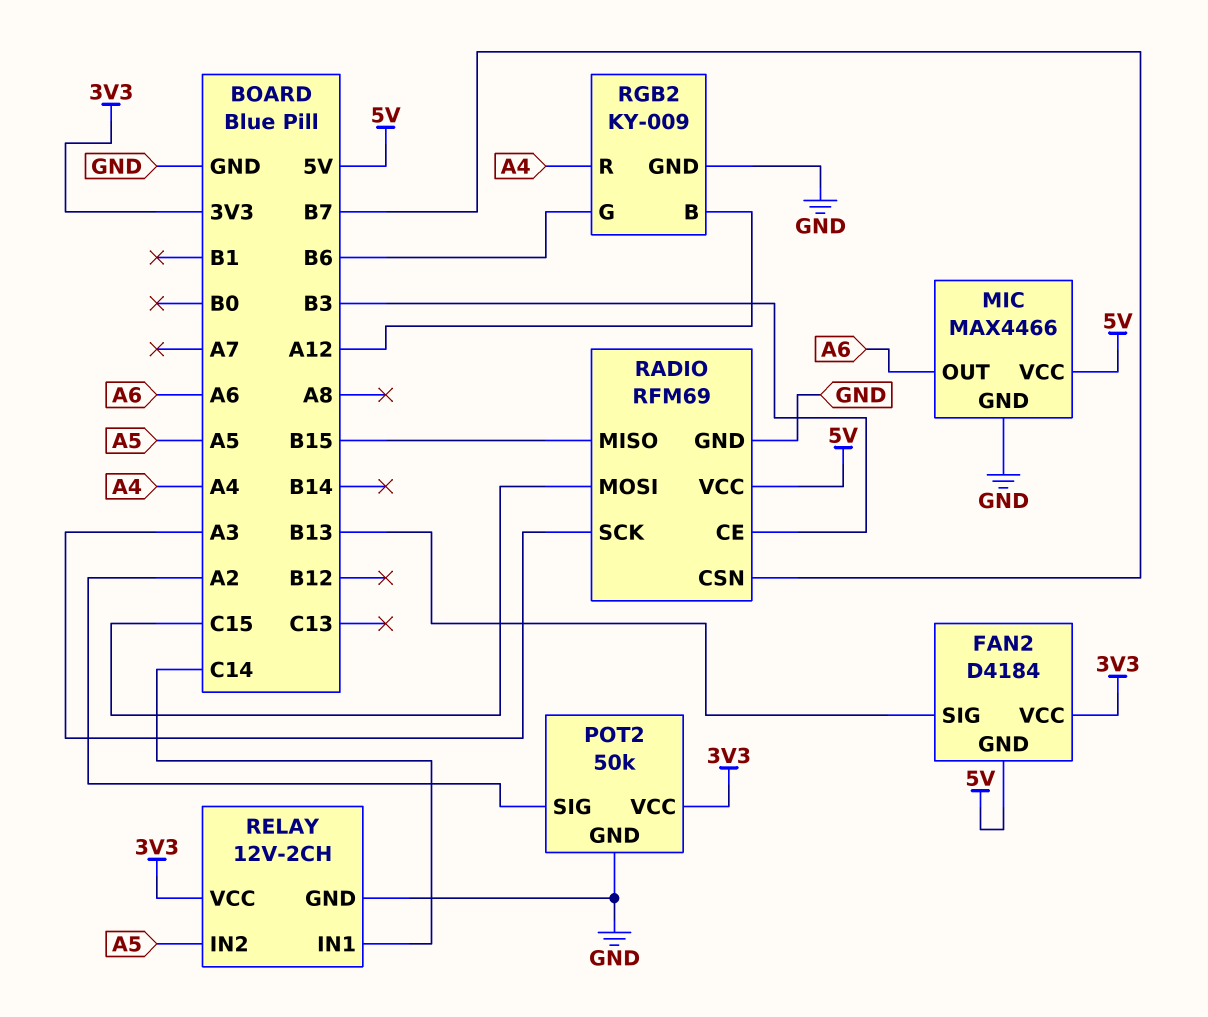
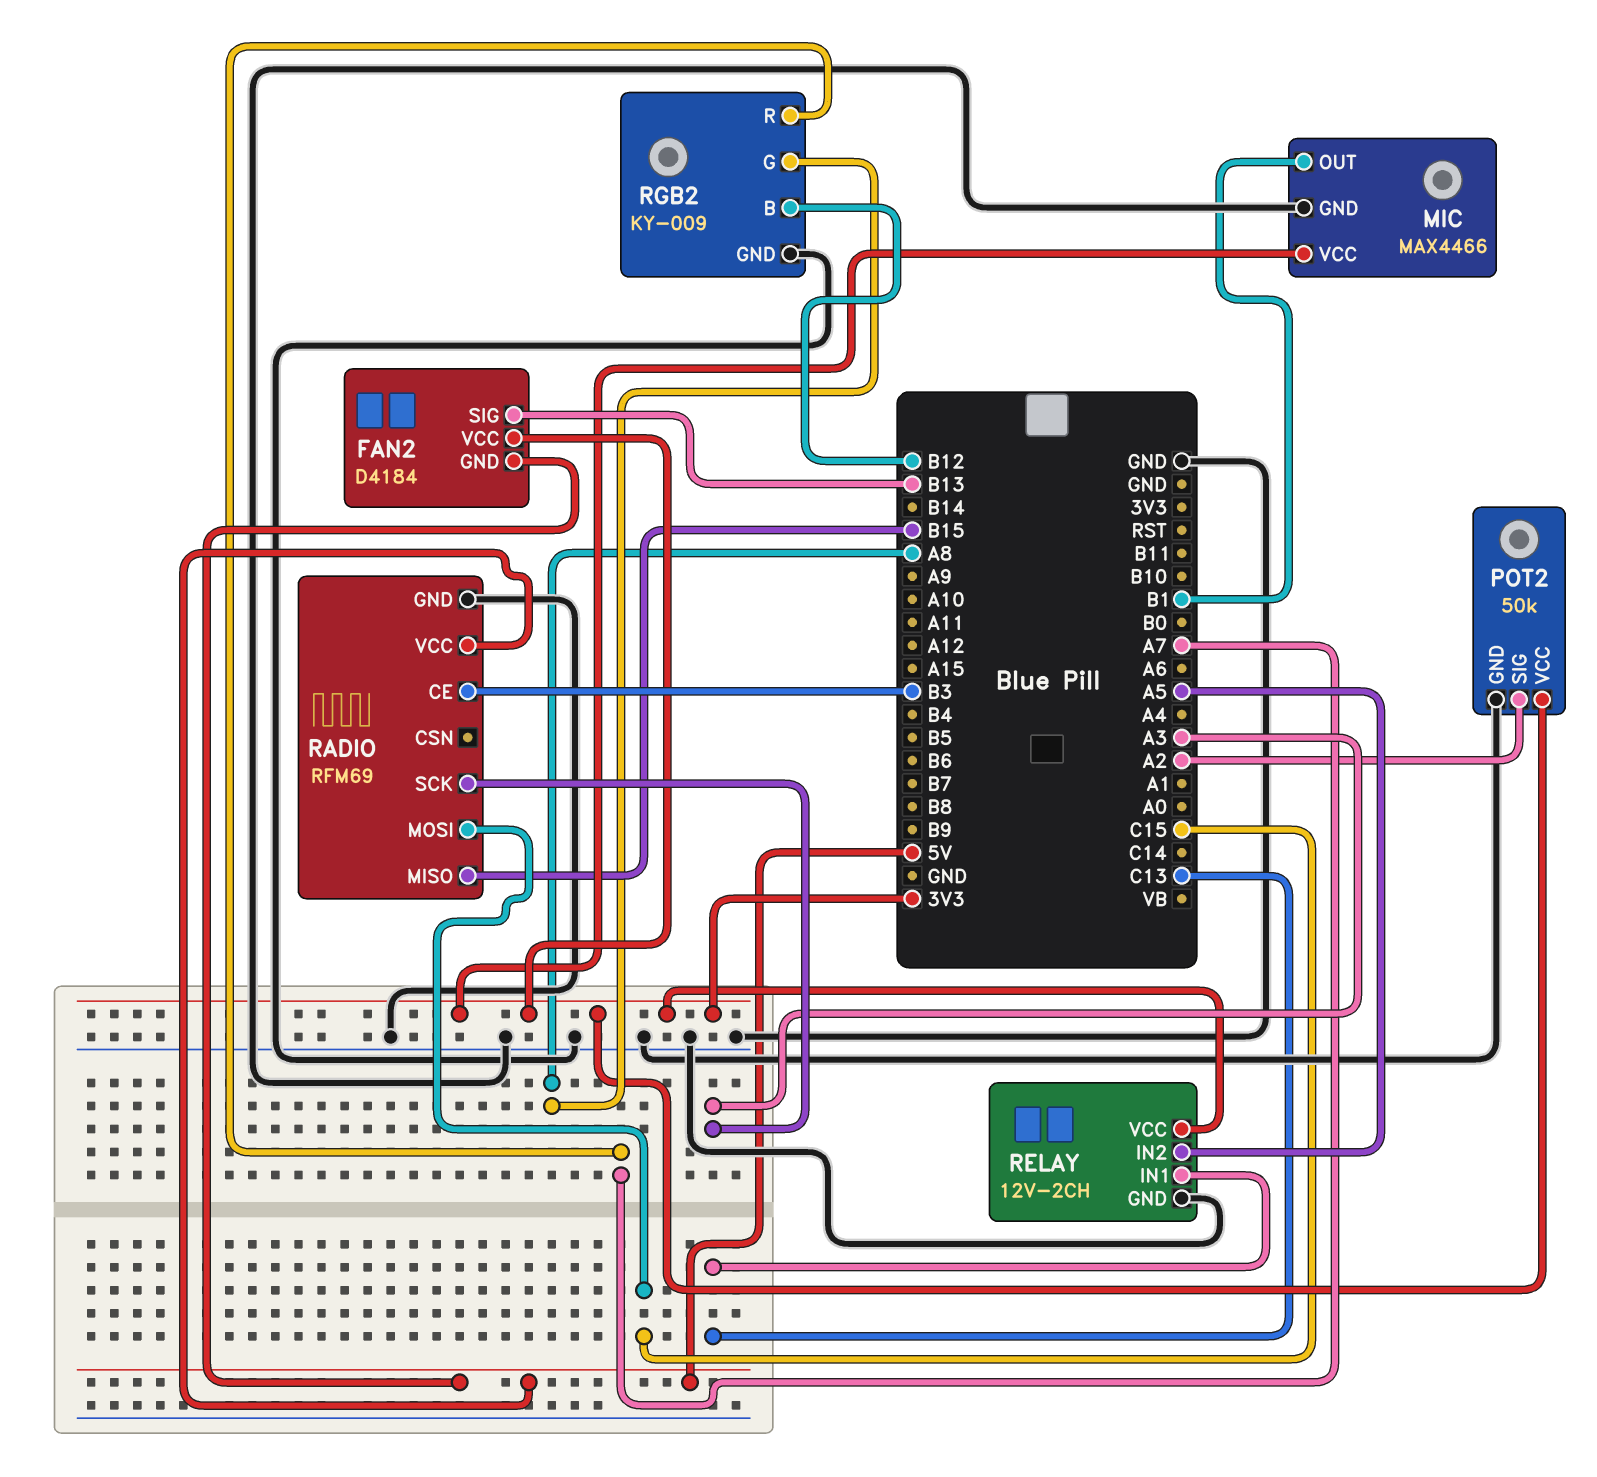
MIC pin OUT: A6 -> B1
MIC pin VCC: 5V -> 3V3
RADIO pin CSN: B7 -> none
RELAY pin IN1: C14 -> C13
RGB2 pin B: A12 -> B12
RGB2 pin G: B6 -> A8
RGB2 pin R: A4 -> A7

